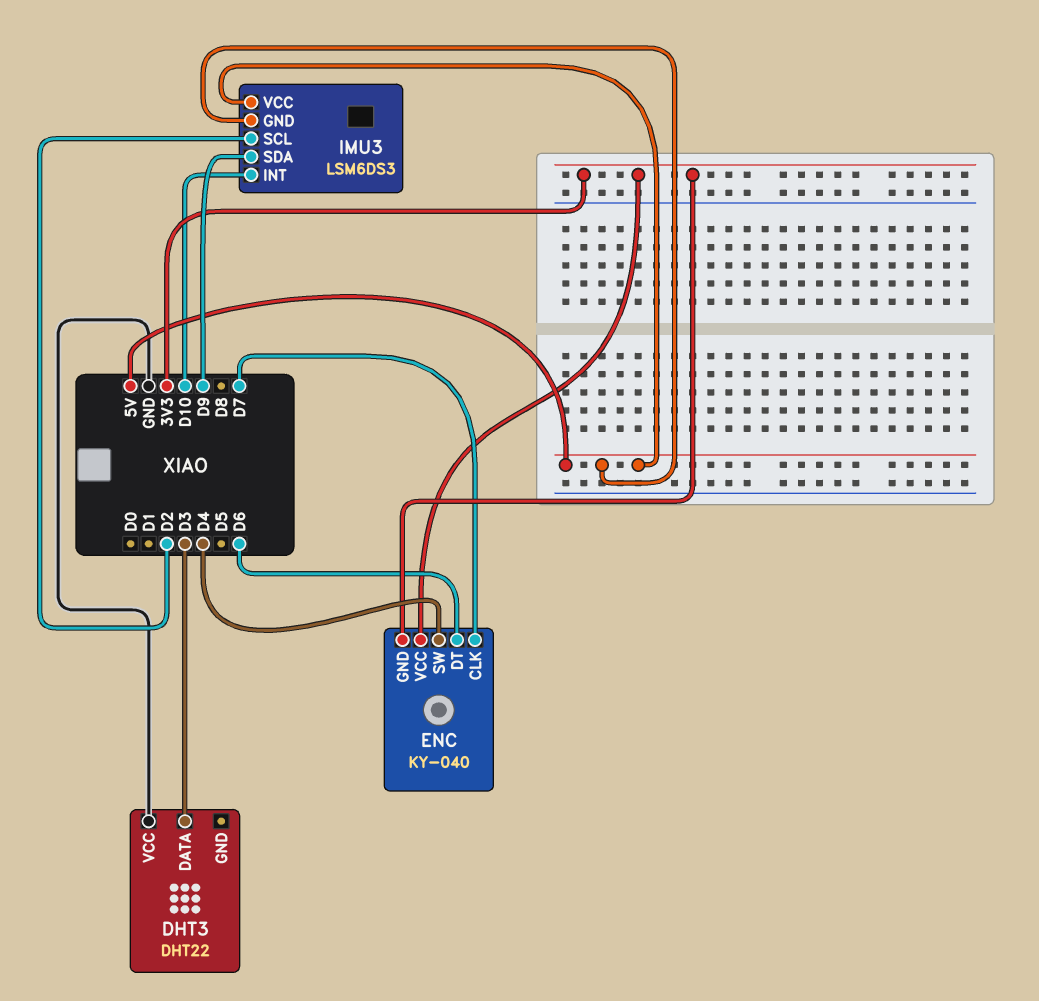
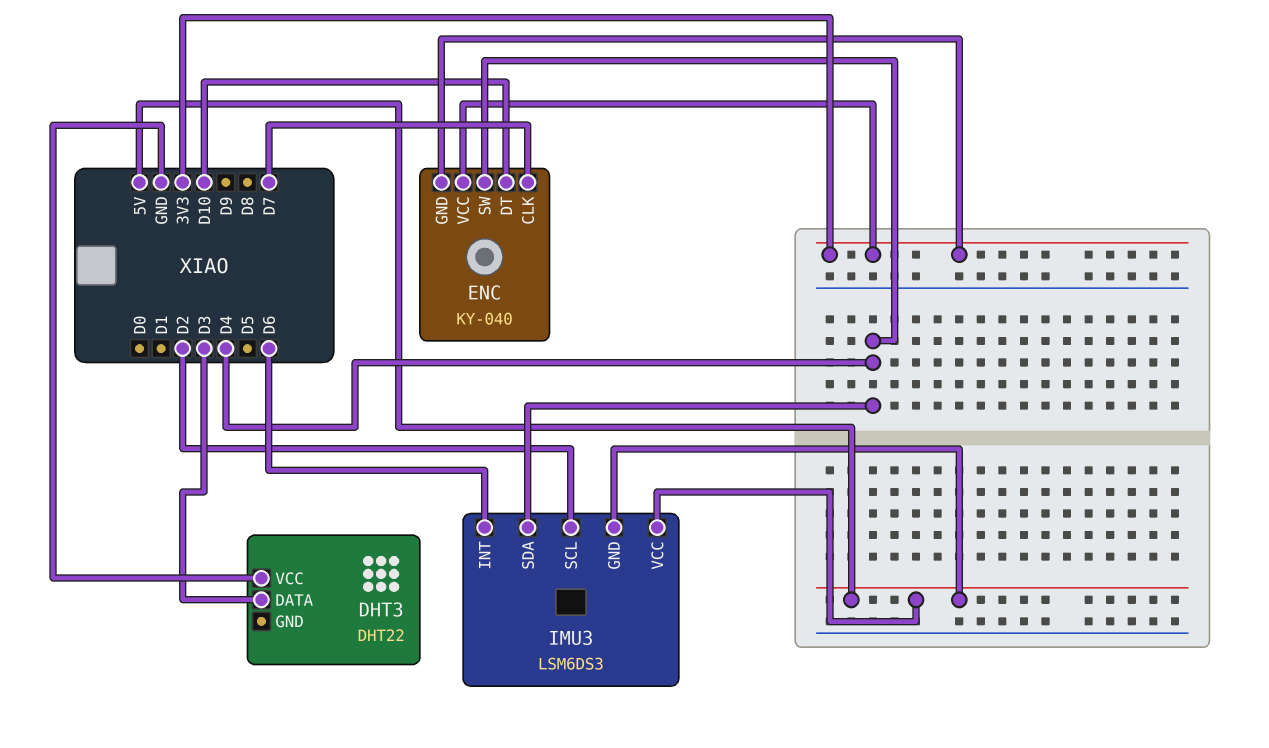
ENC pin DT: D6 -> D10
IMU3 pin INT: D10 -> D6
IMU3 pin SDA: D9 -> D4

